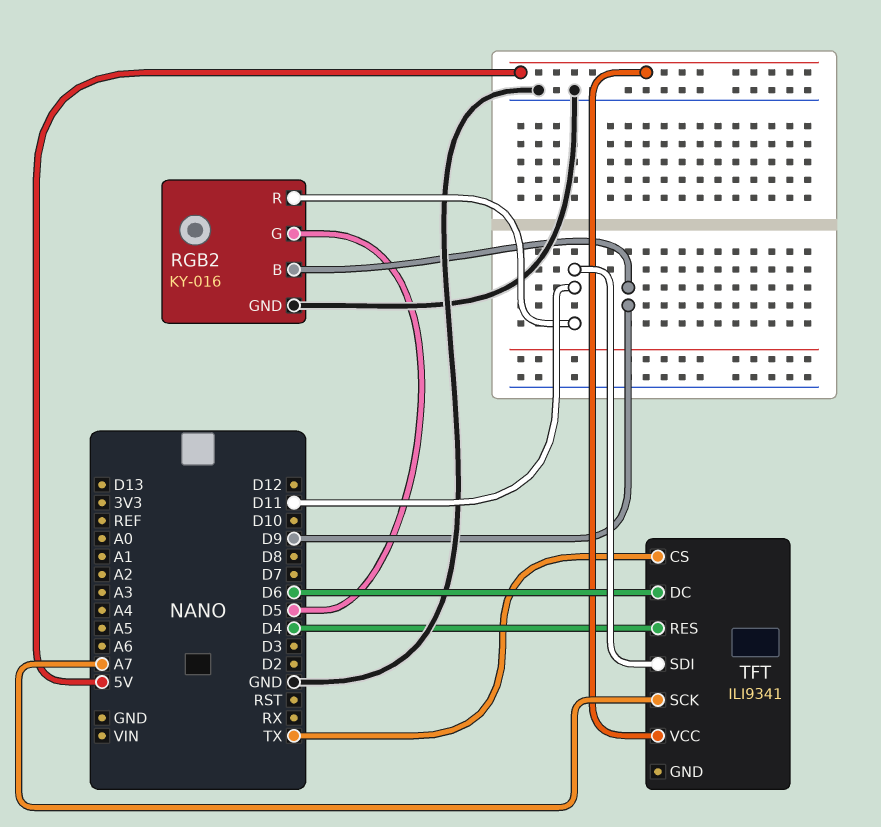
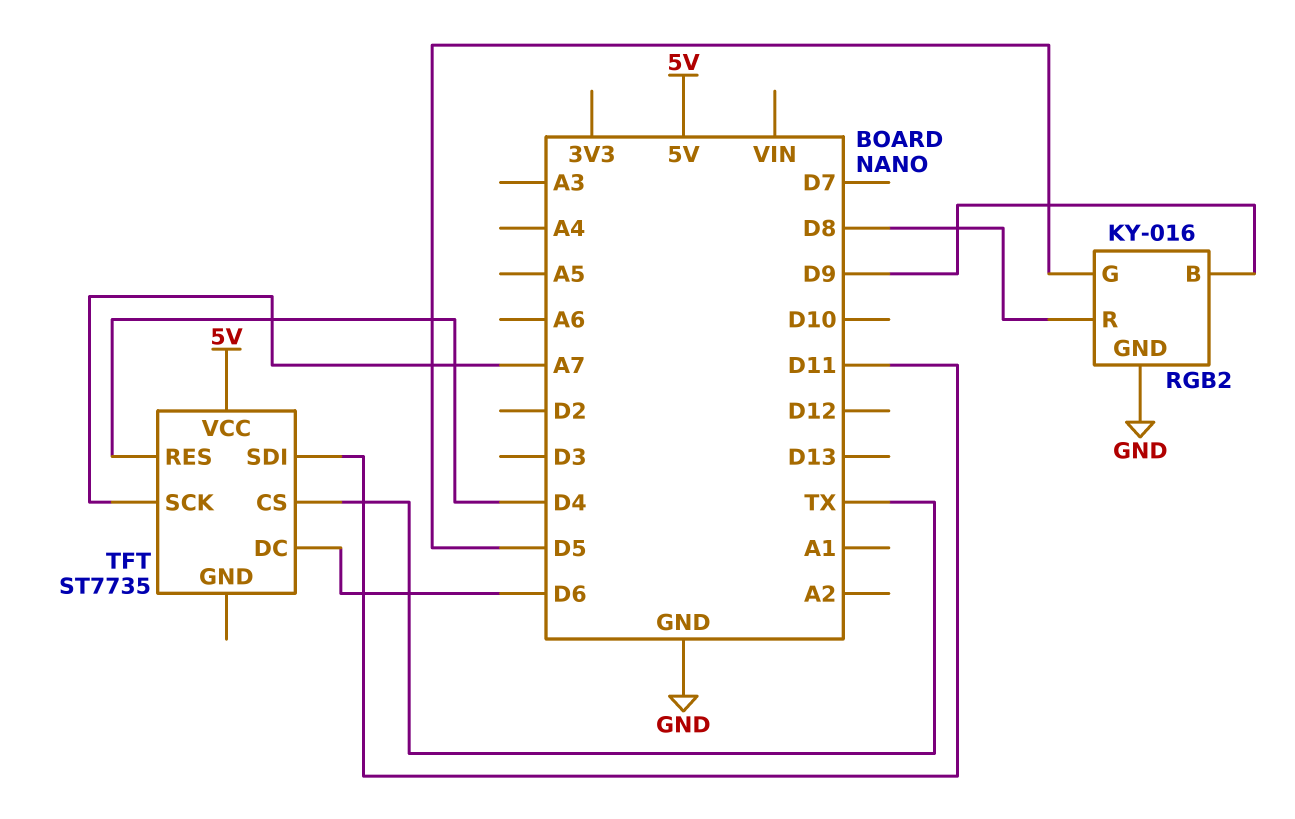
RGB2 pin R: D11 -> D8
TFT: ILI9341 -> ST7735

